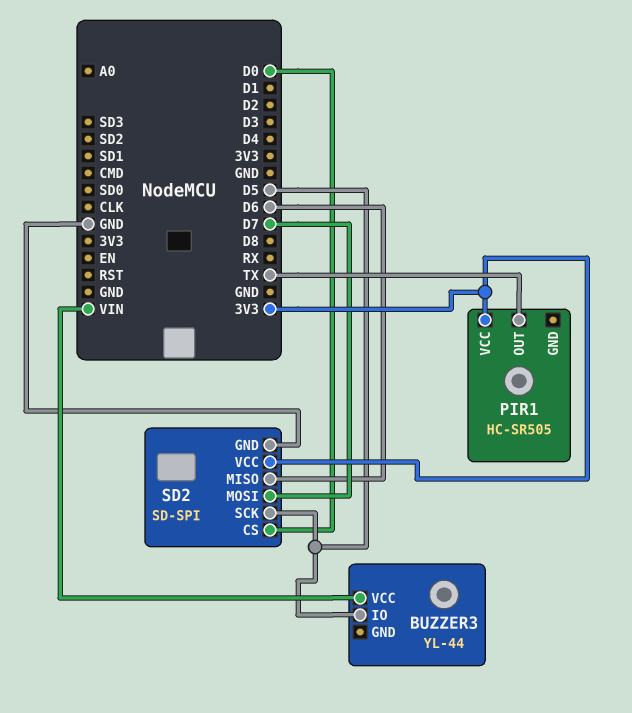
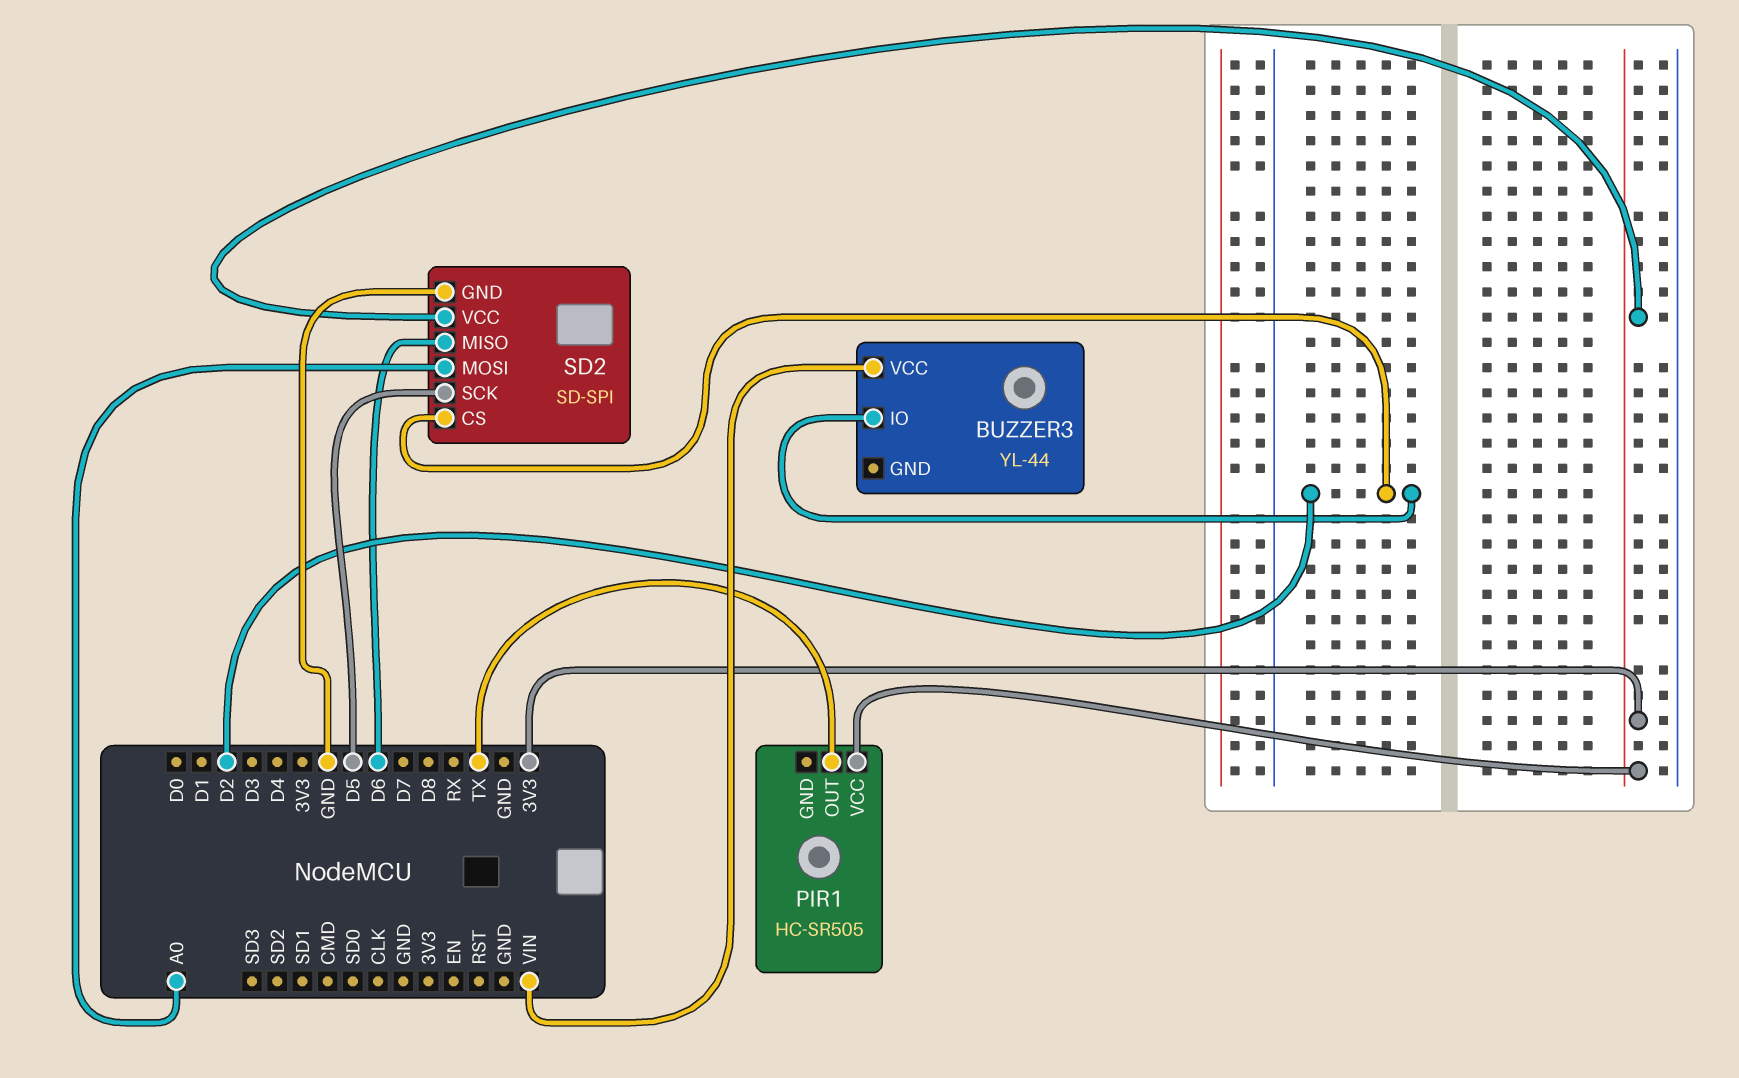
BUZZER3 pin IO: D5 -> D2
SD2 pin CS: D0 -> D2
SD2 pin MOSI: D7 -> A0

